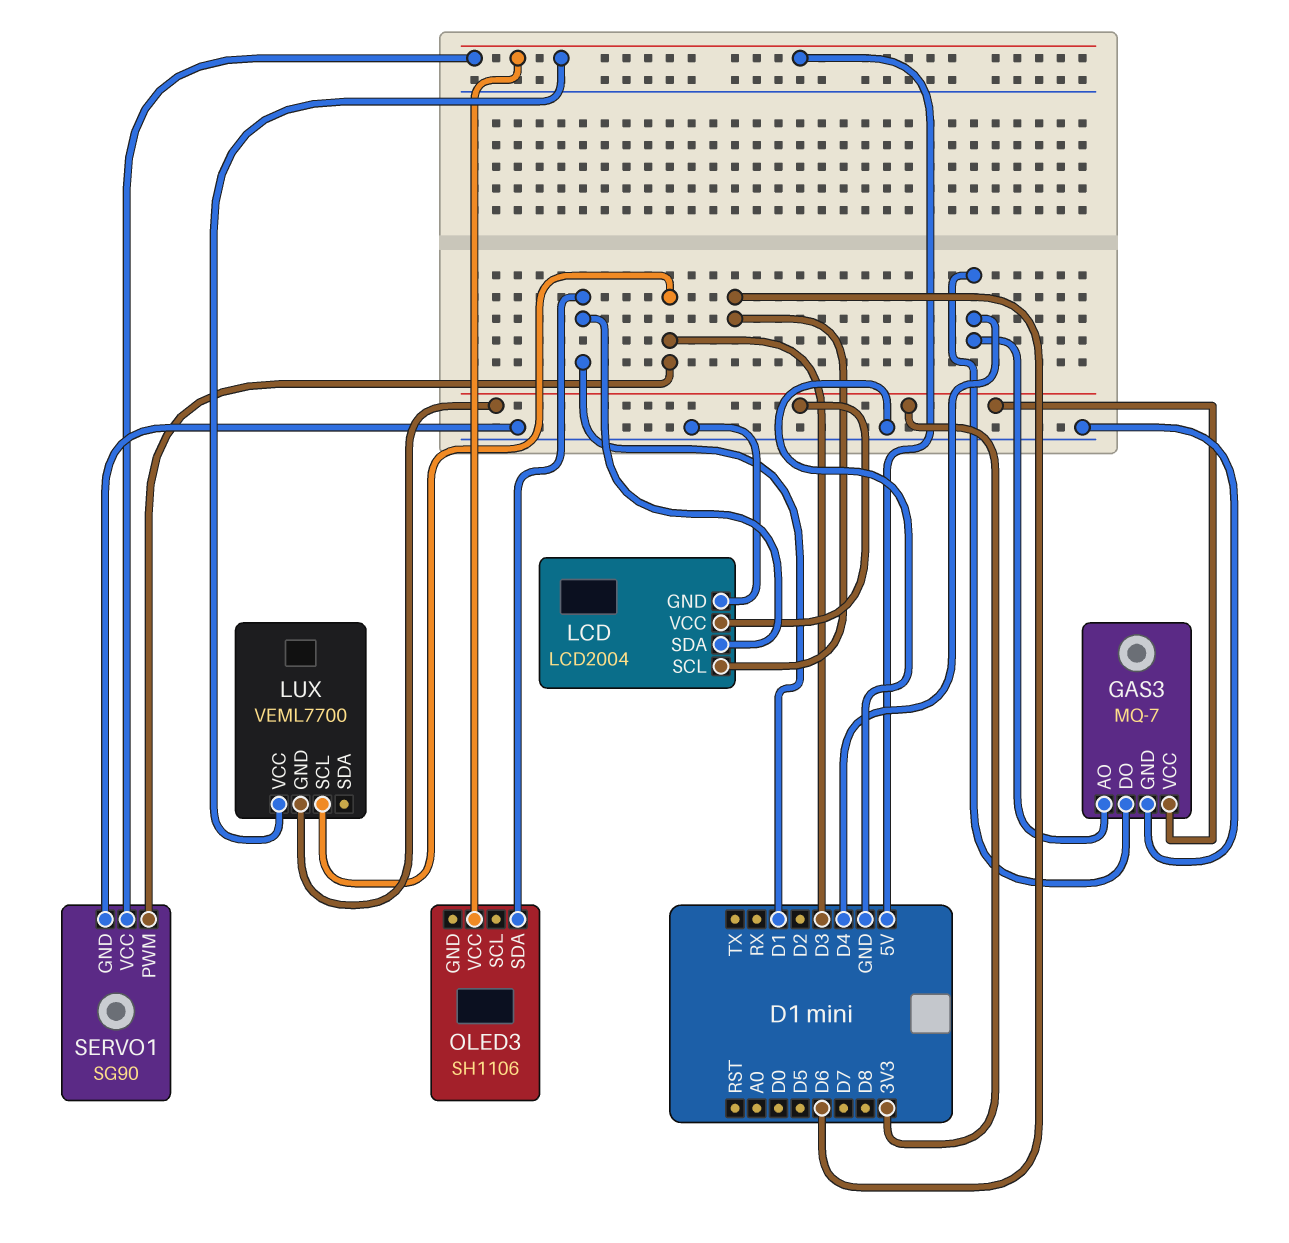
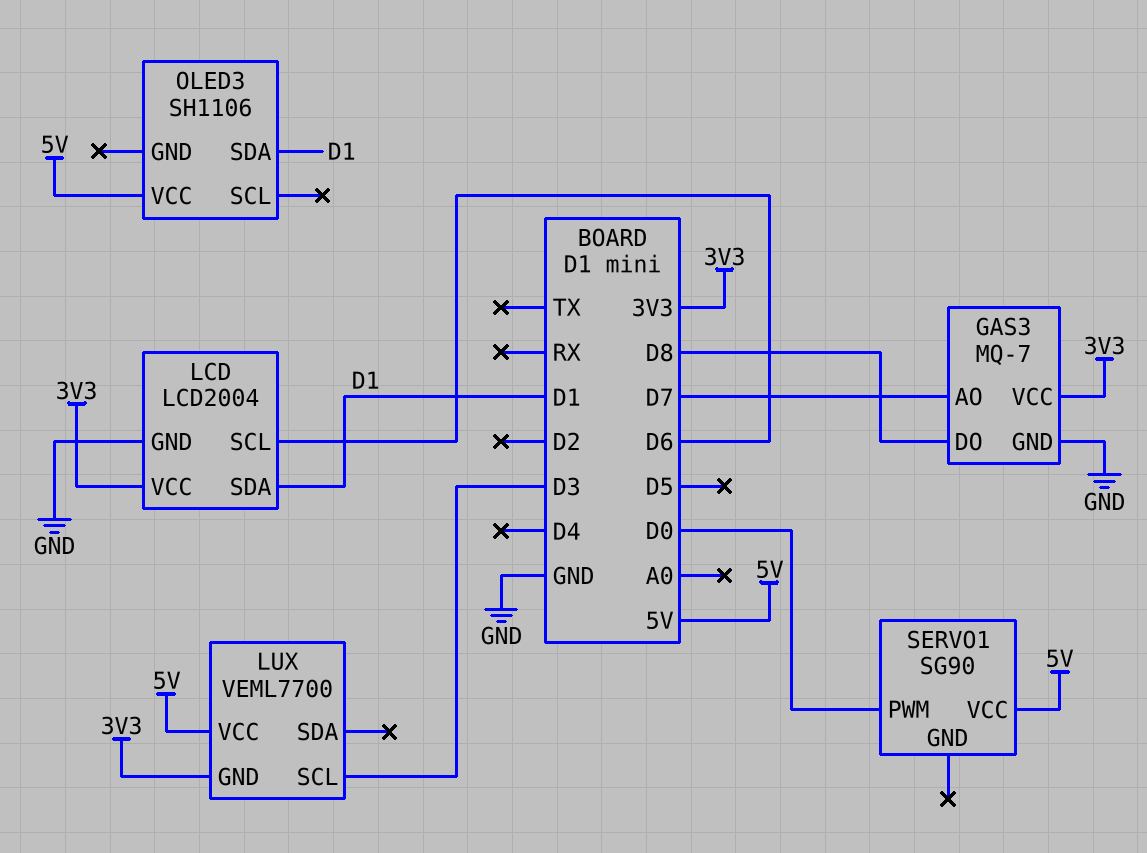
GAS3 pin AO: D4 -> D7
GAS3 pin DO: D4 -> D8
SERVO1 pin GND: GND -> none
SERVO1 pin PWM: D3 -> D0

